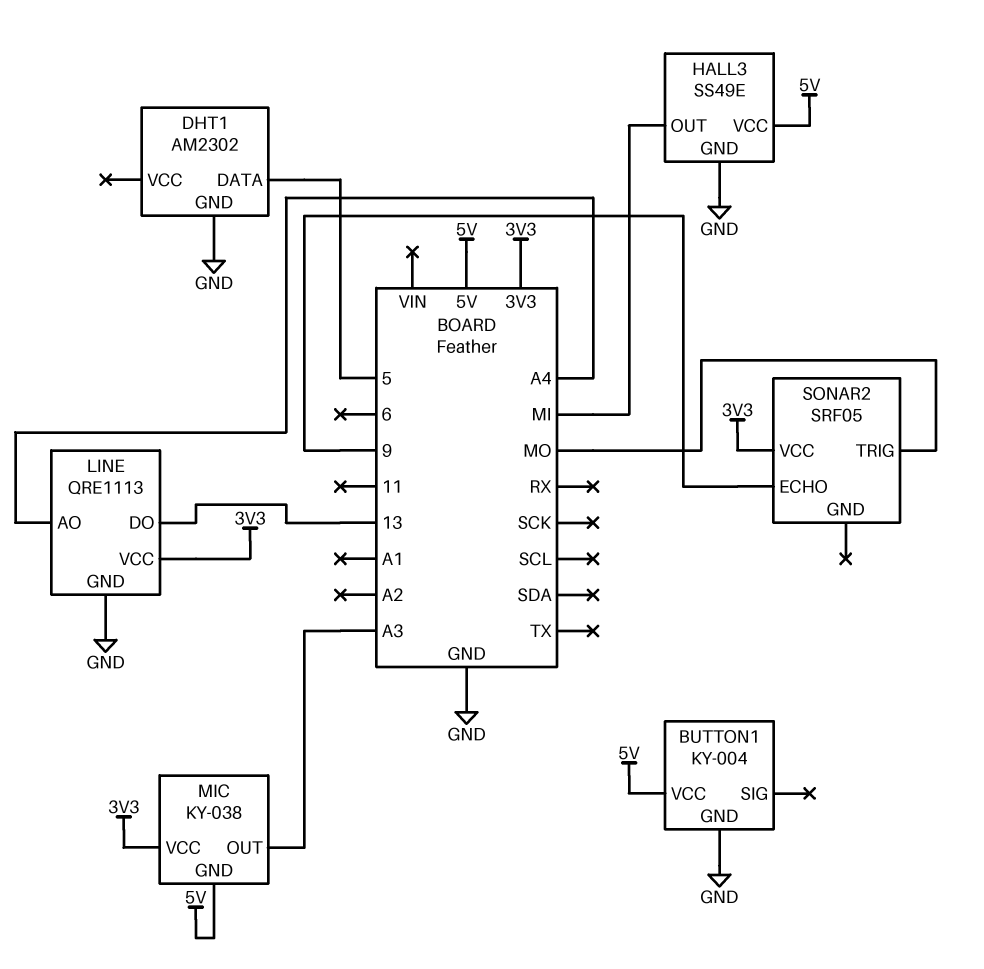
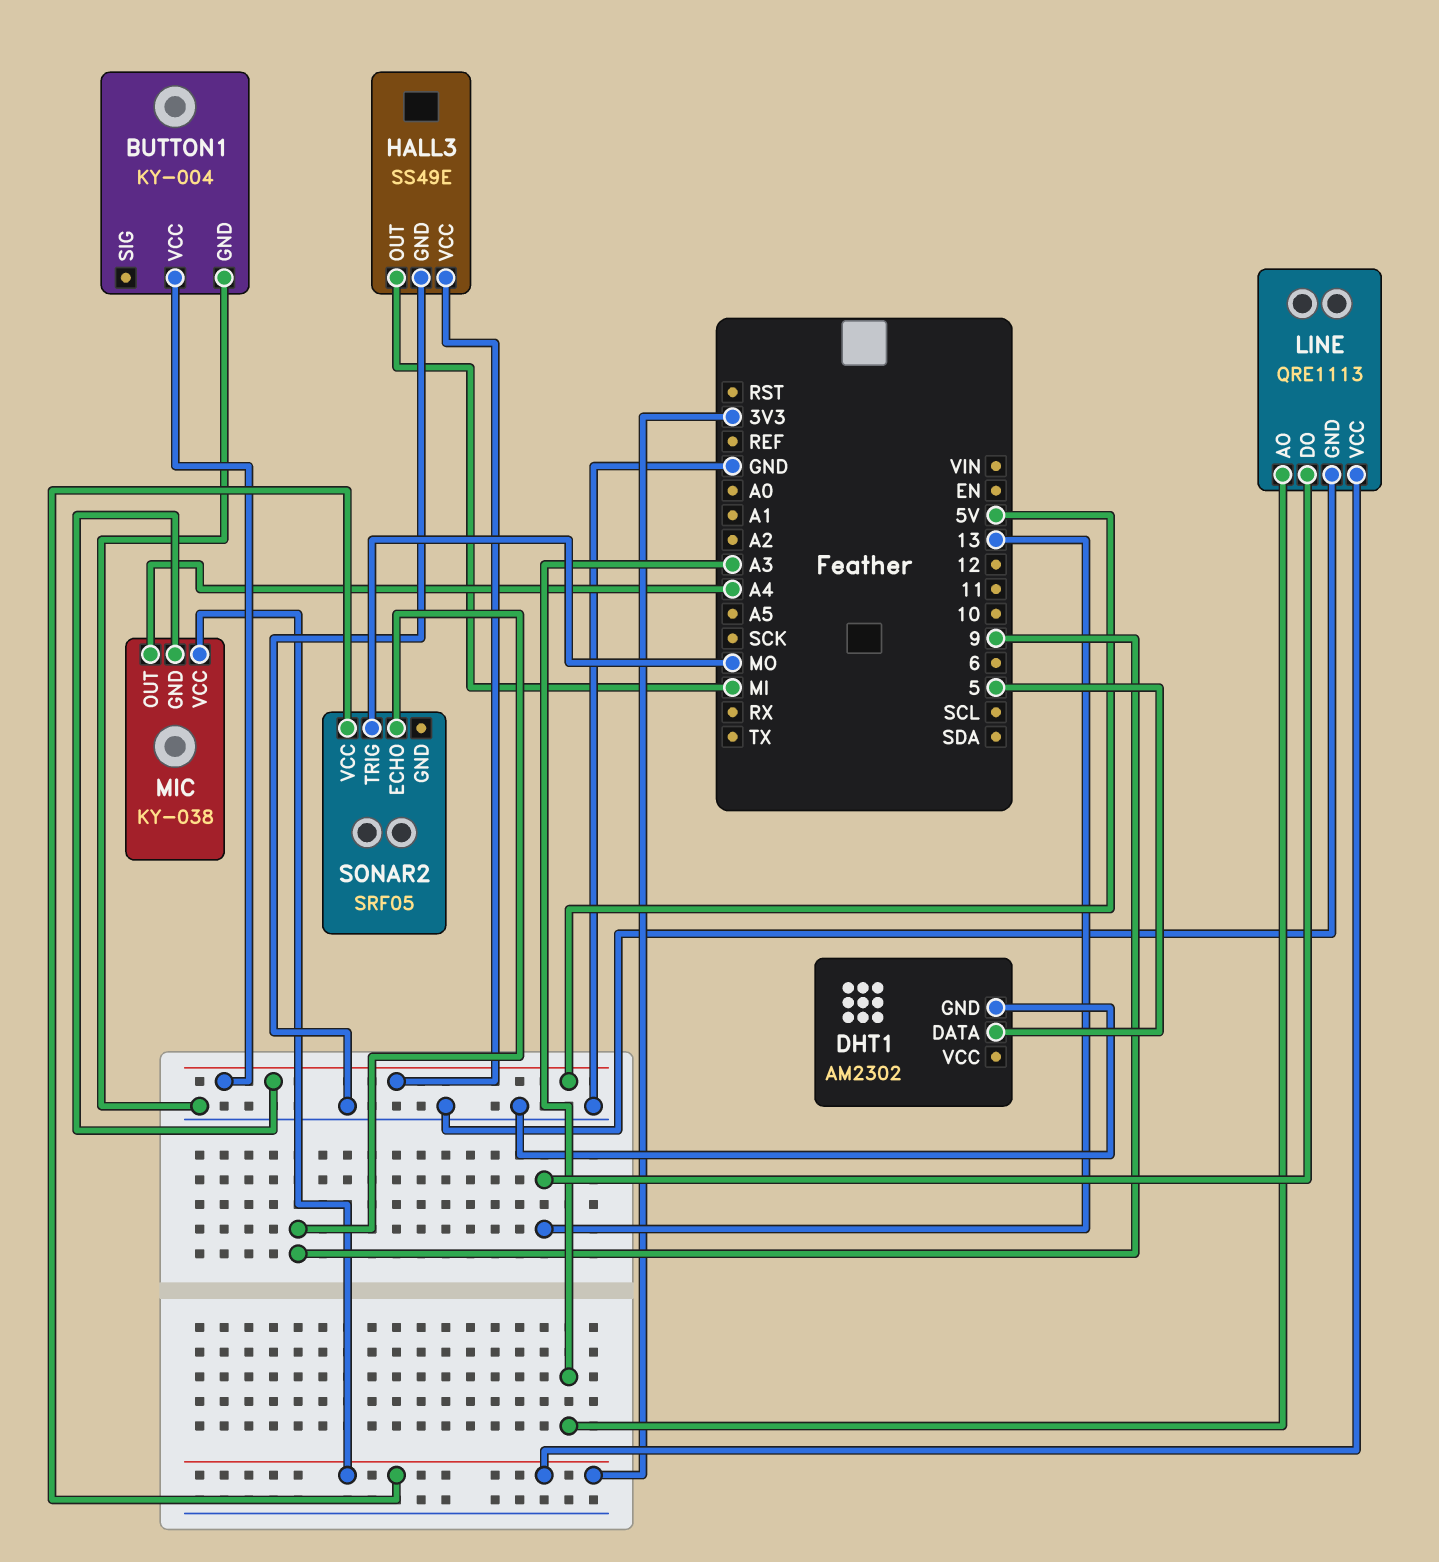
LINE pin AO: A4 -> A3
MIC pin OUT: A3 -> A4

